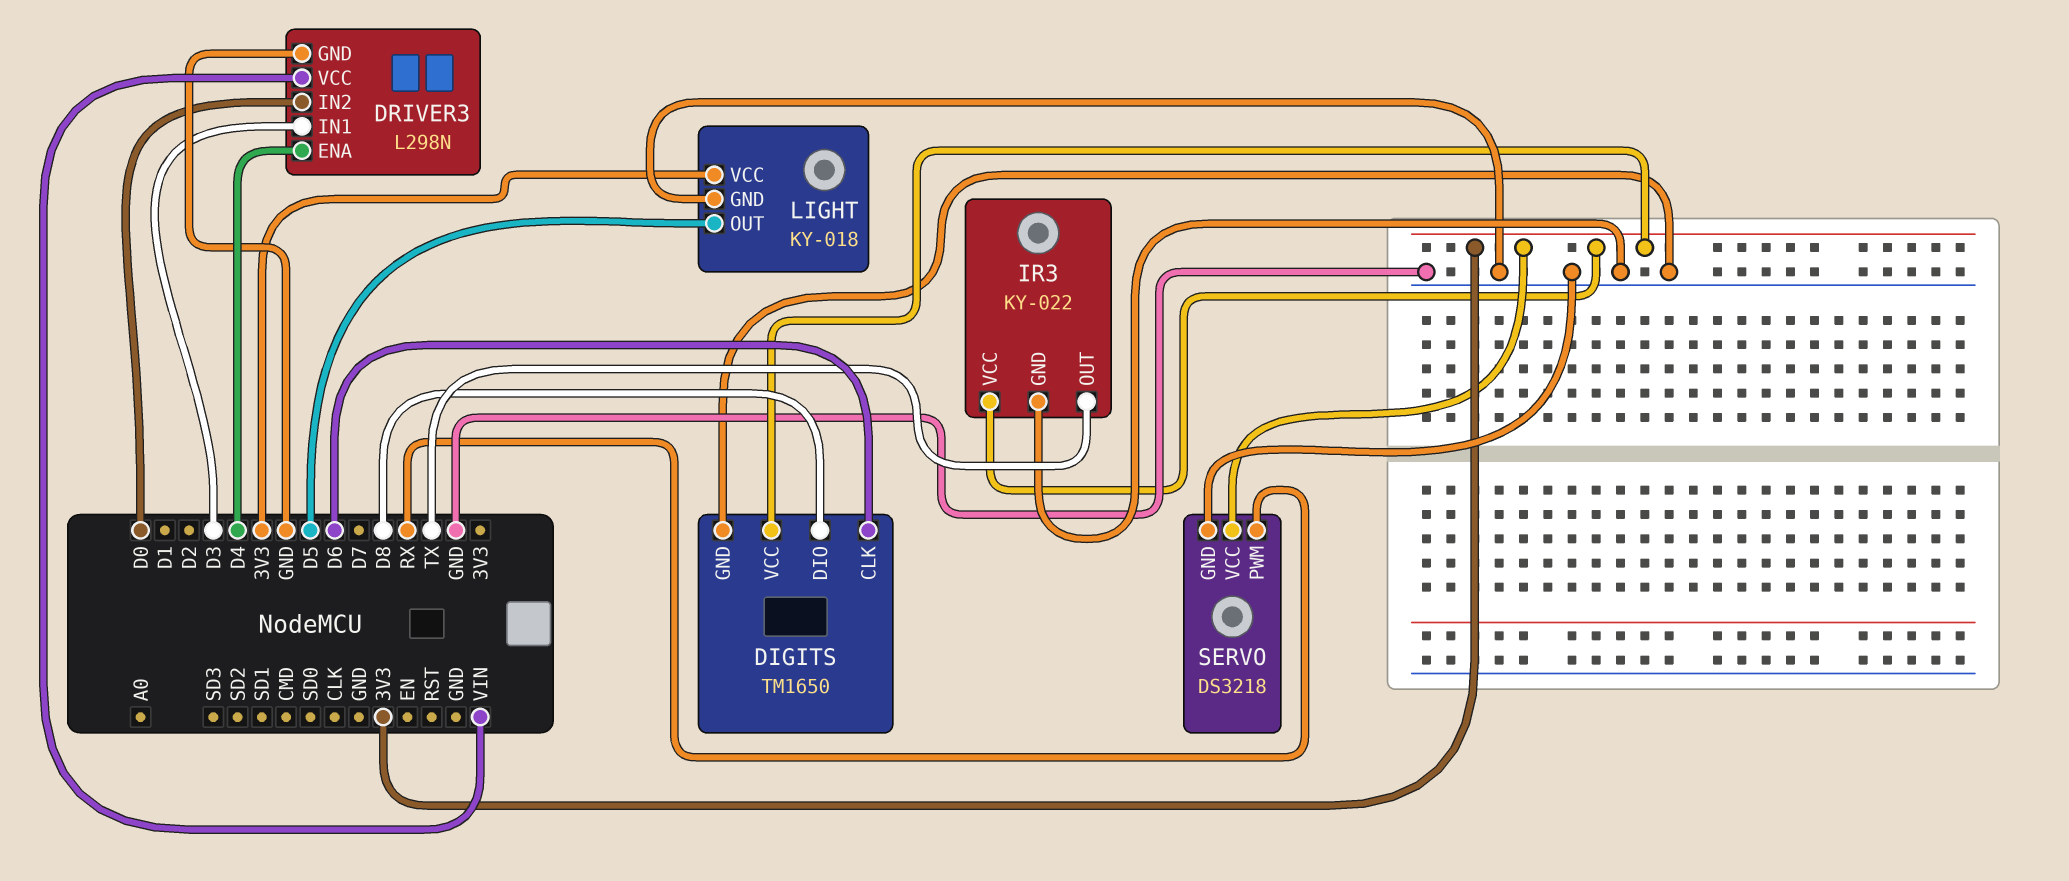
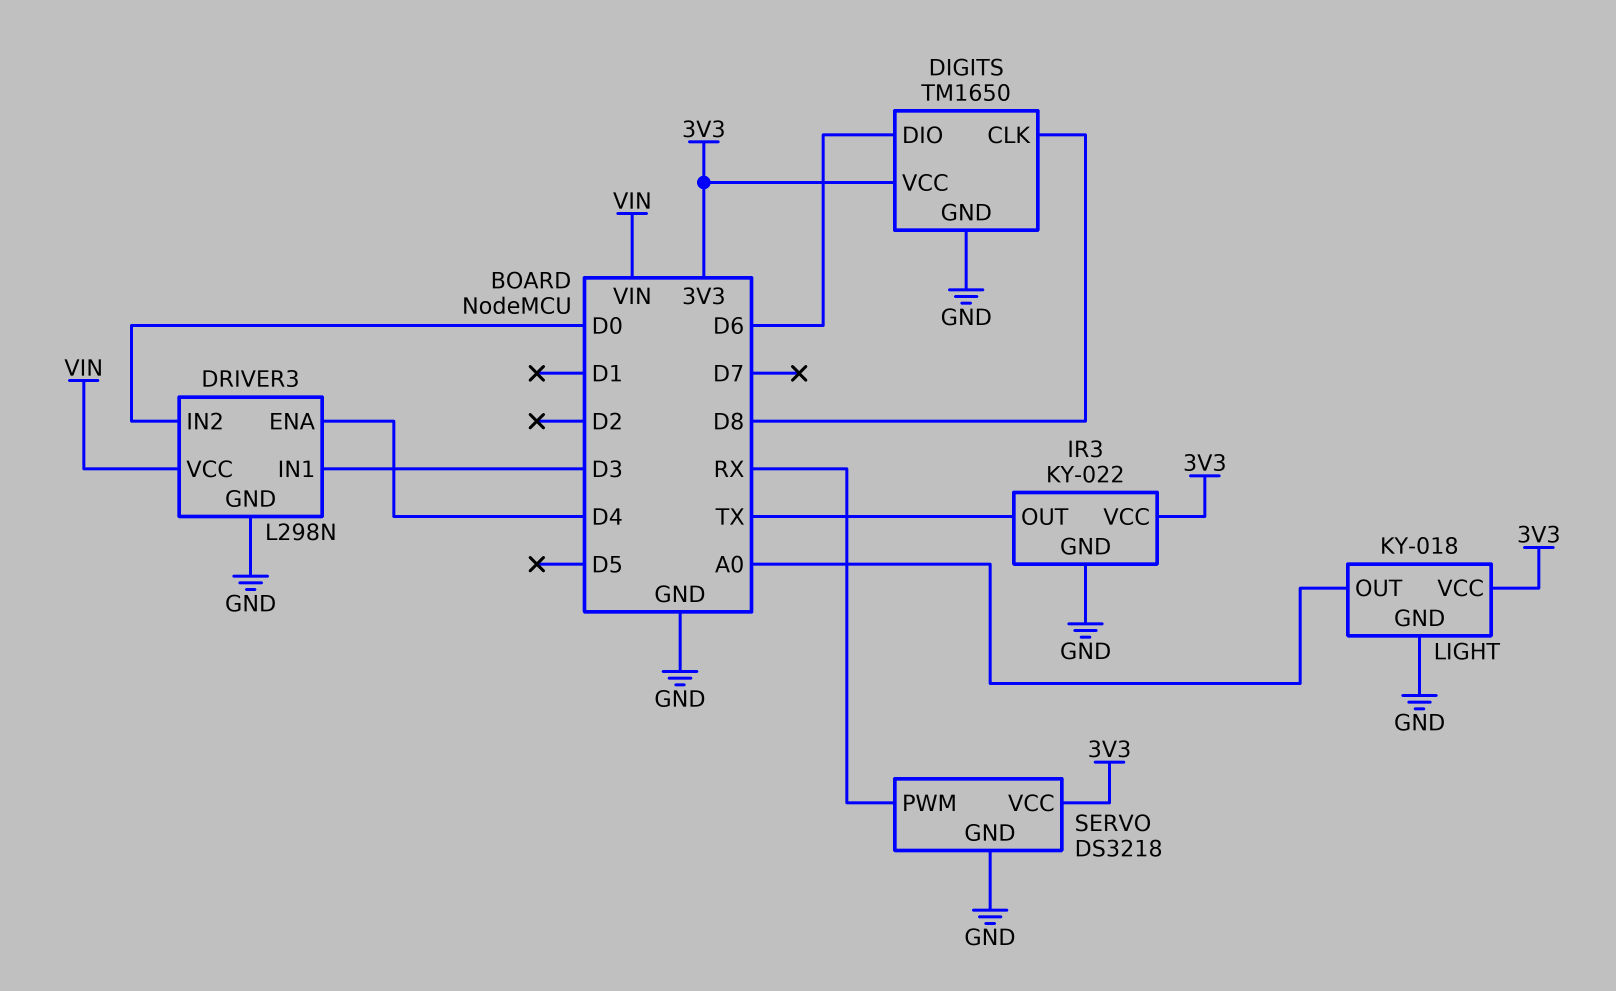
DIGITS pin CLK: D6 -> D8
DIGITS pin DIO: D8 -> D6
LIGHT pin OUT: D5 -> A0

